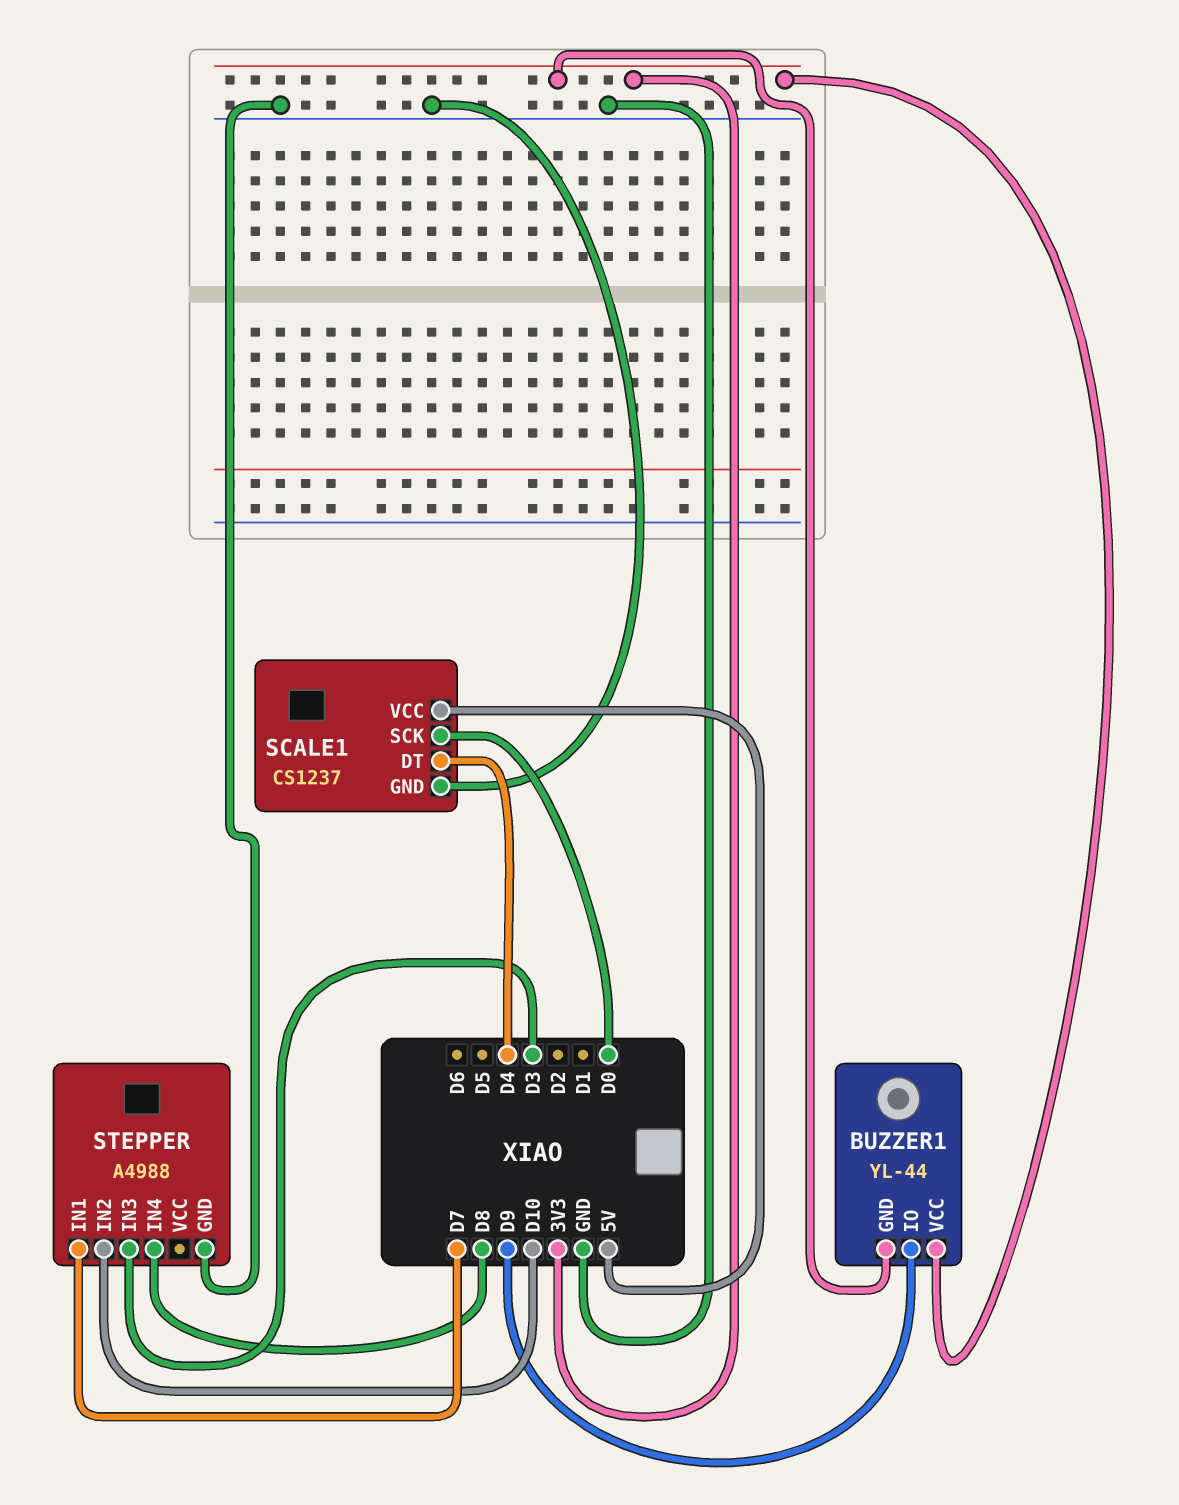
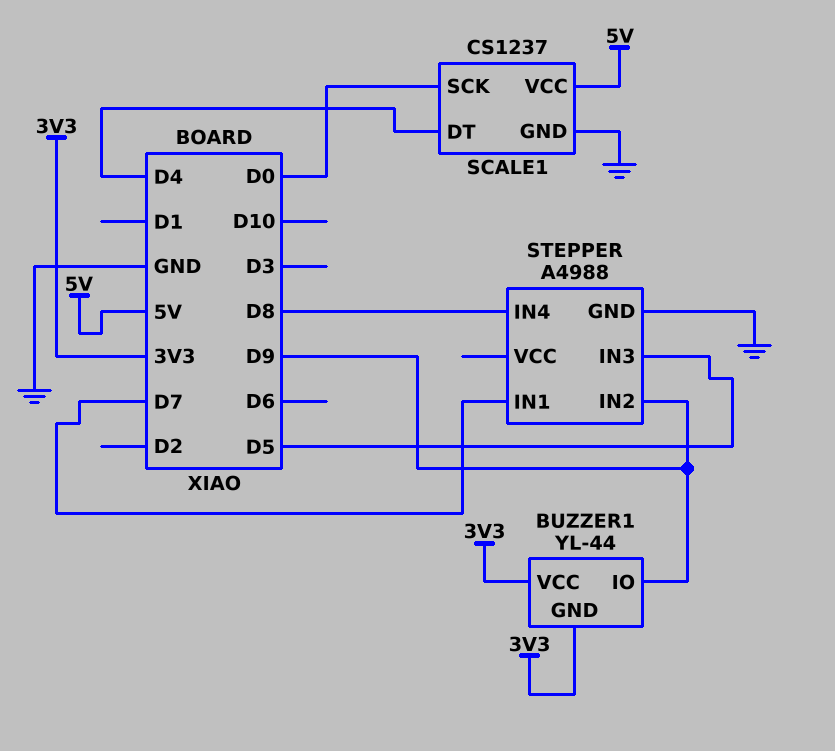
STEPPER pin IN2: D10 -> D9
STEPPER pin IN3: D3 -> D5

